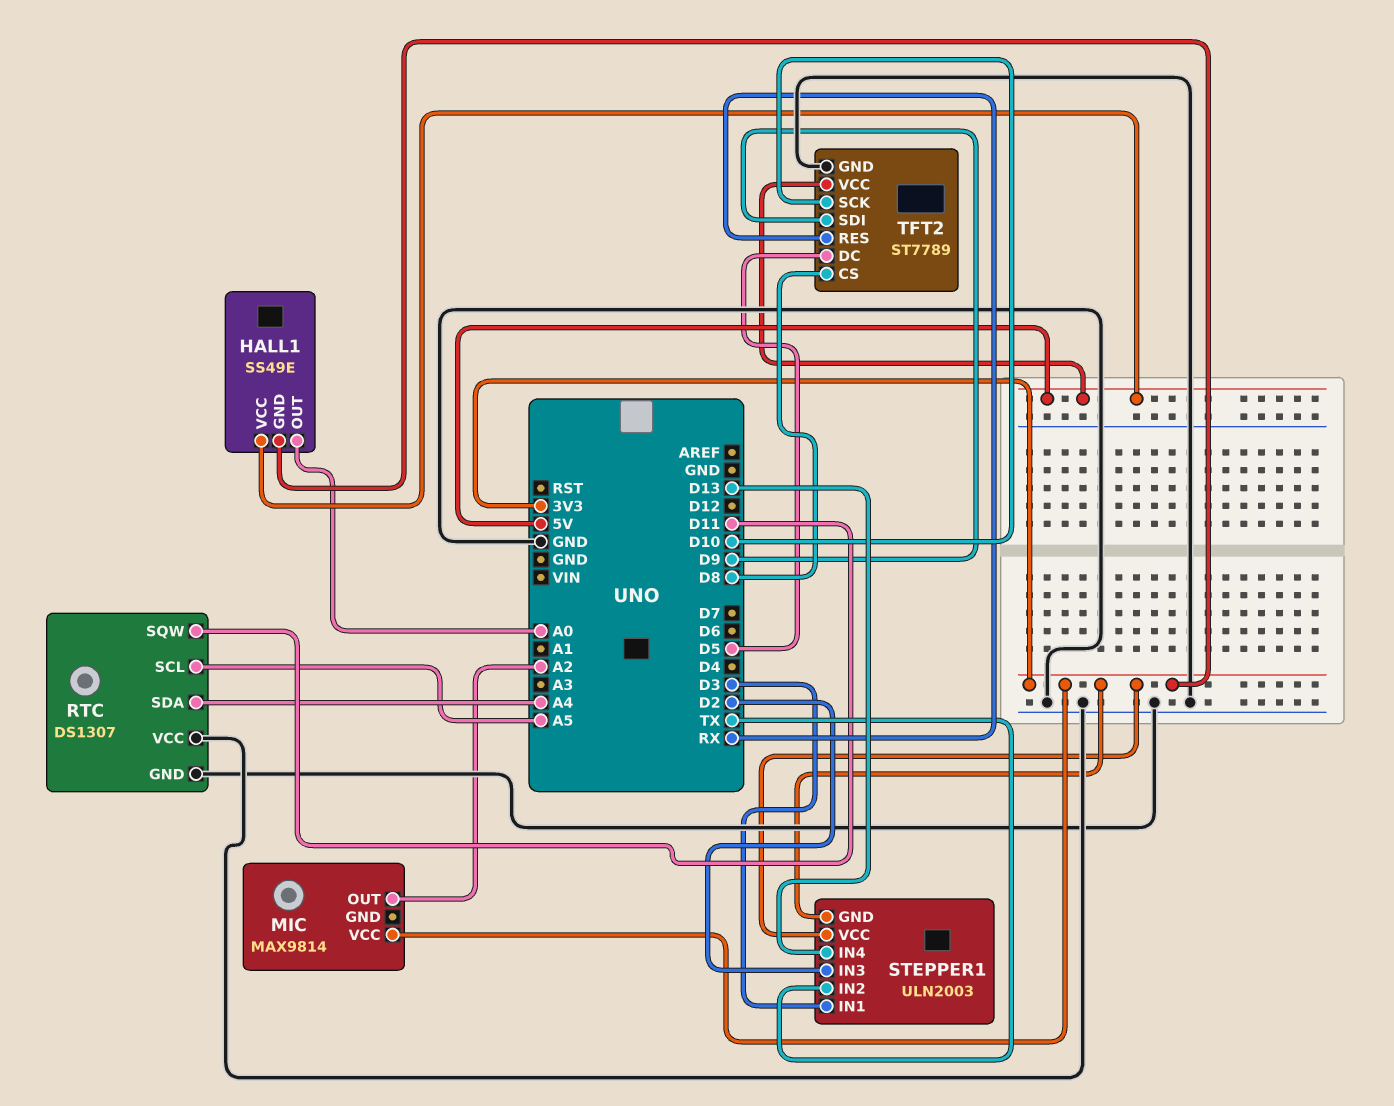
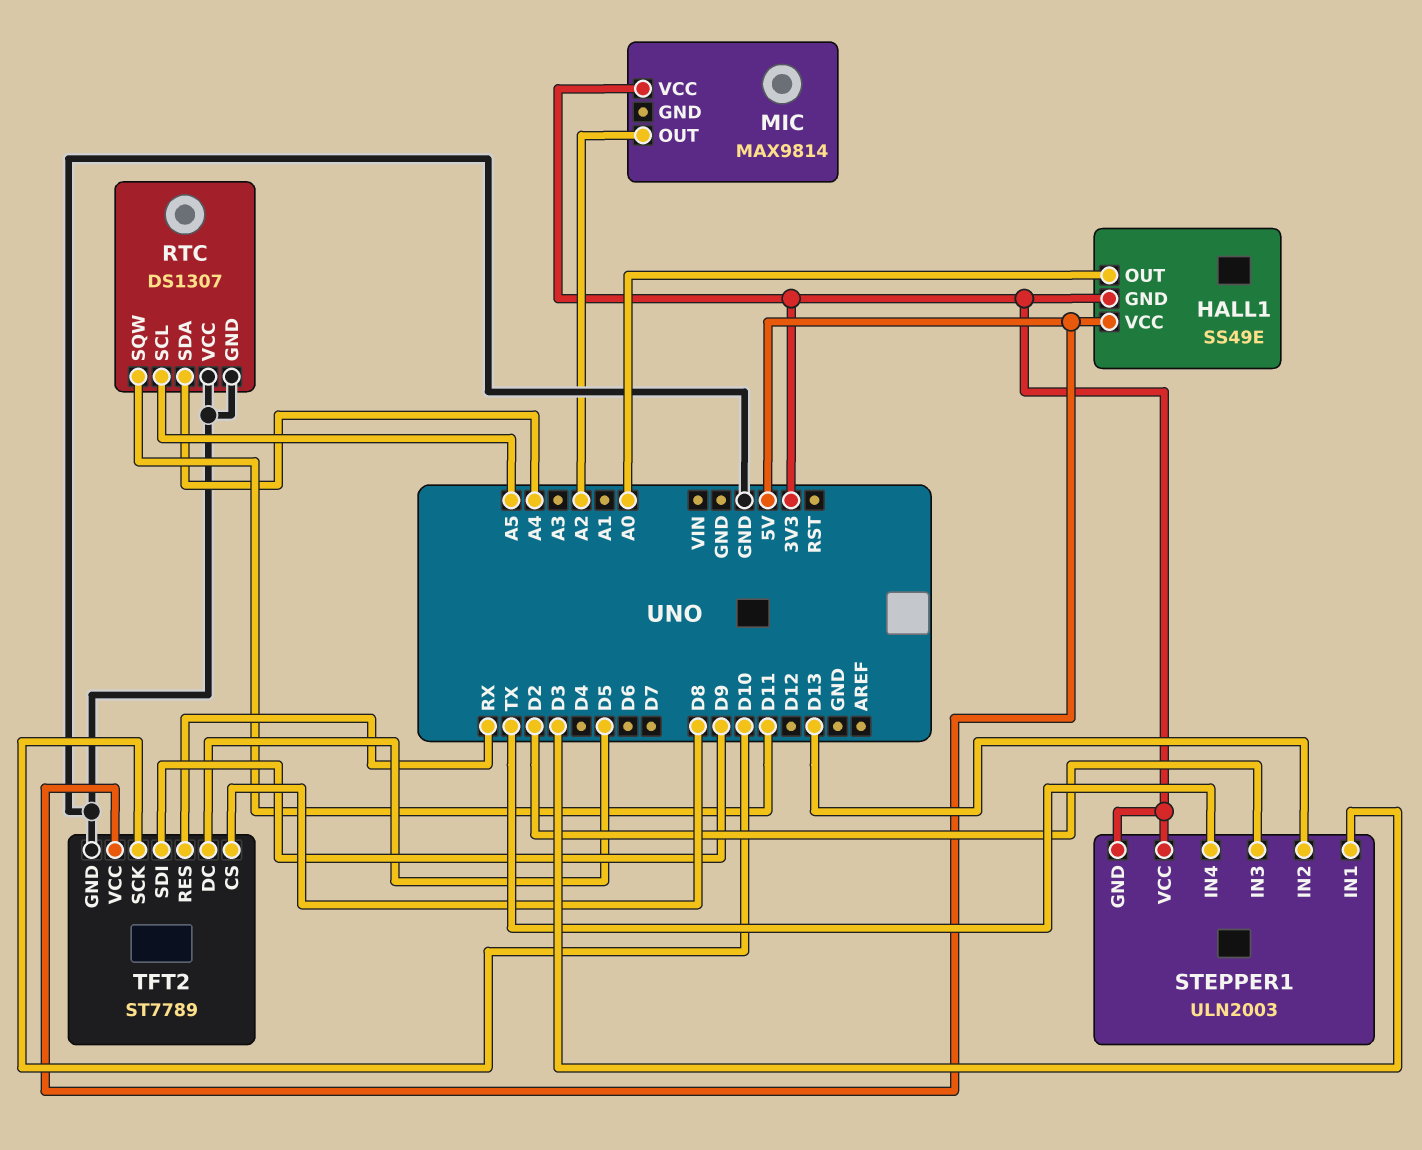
STEPPER1 pin IN2: TX -> D13
STEPPER1 pin IN4: D13 -> TX

